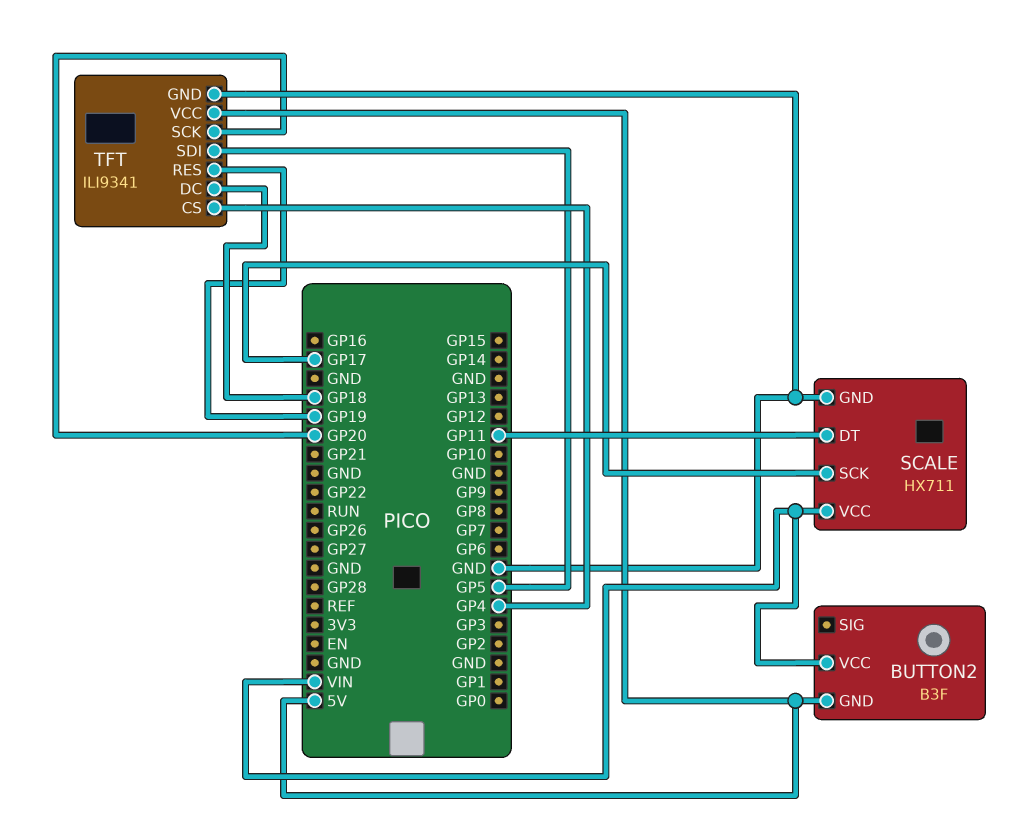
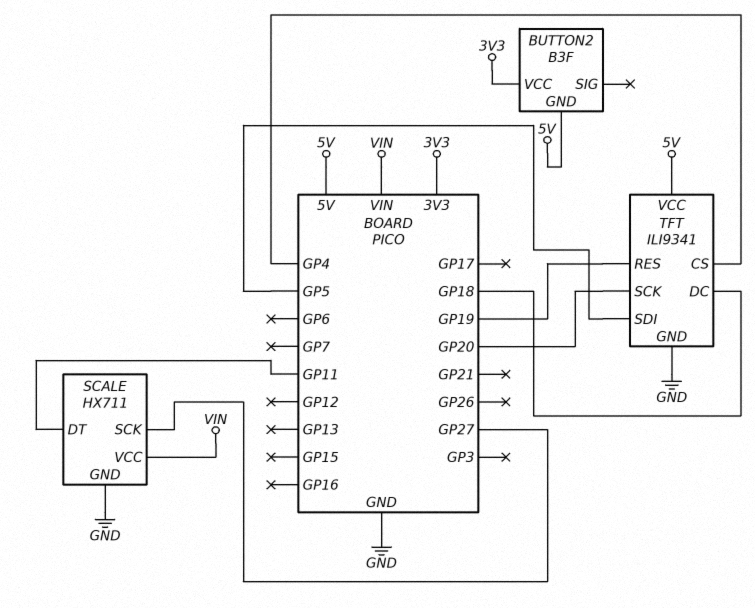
BUTTON2 pin VCC: VIN -> 3V3
SCALE pin SCK: GP17 -> GP27

